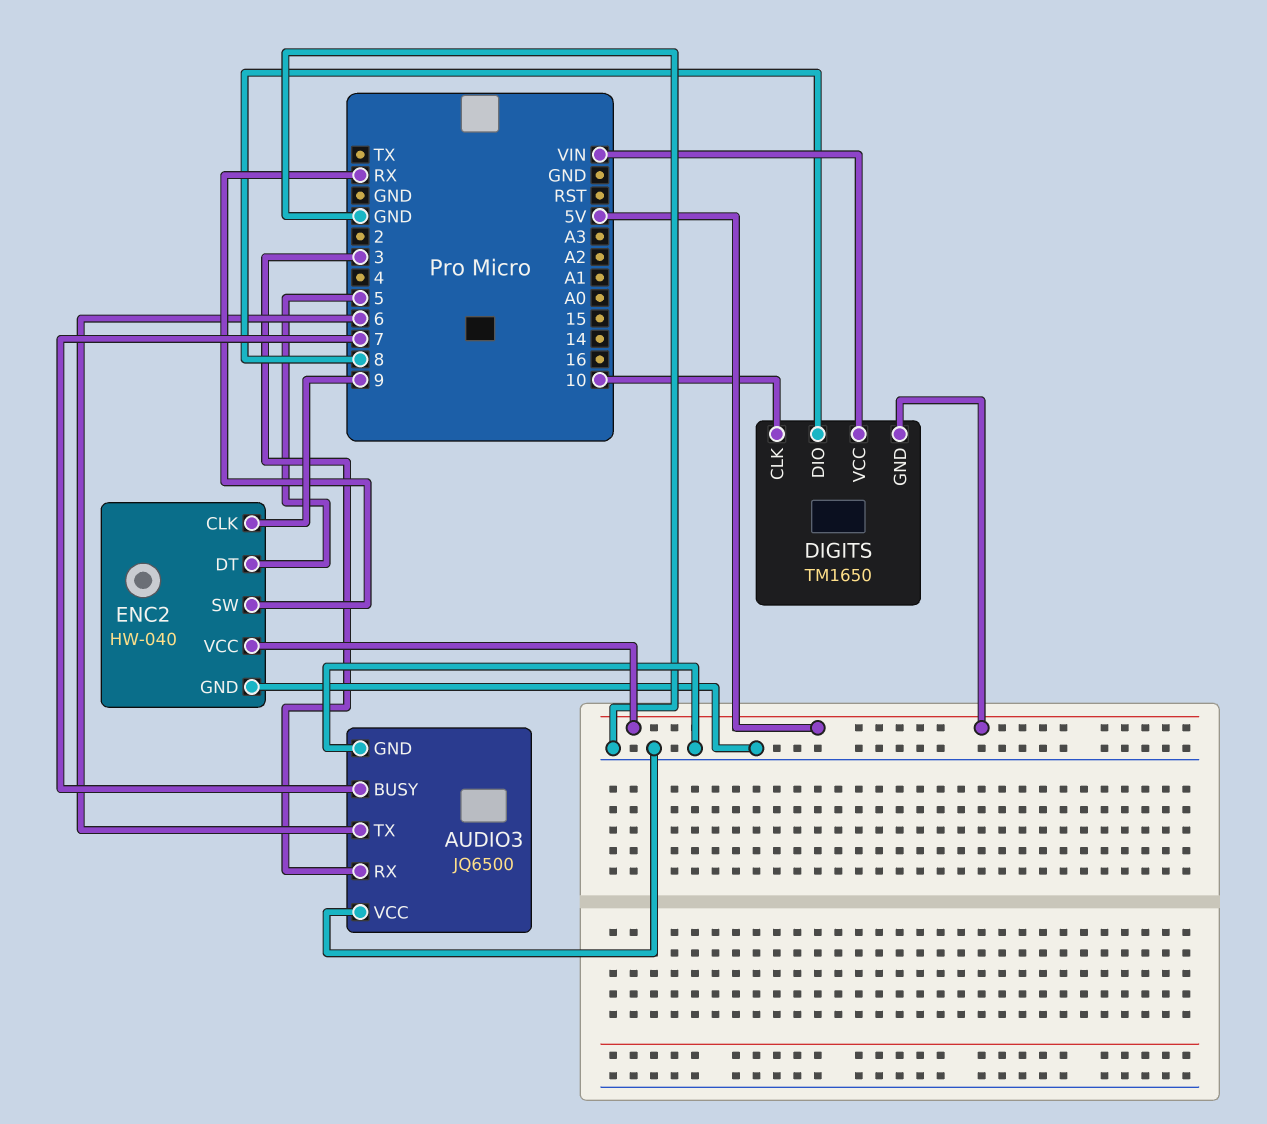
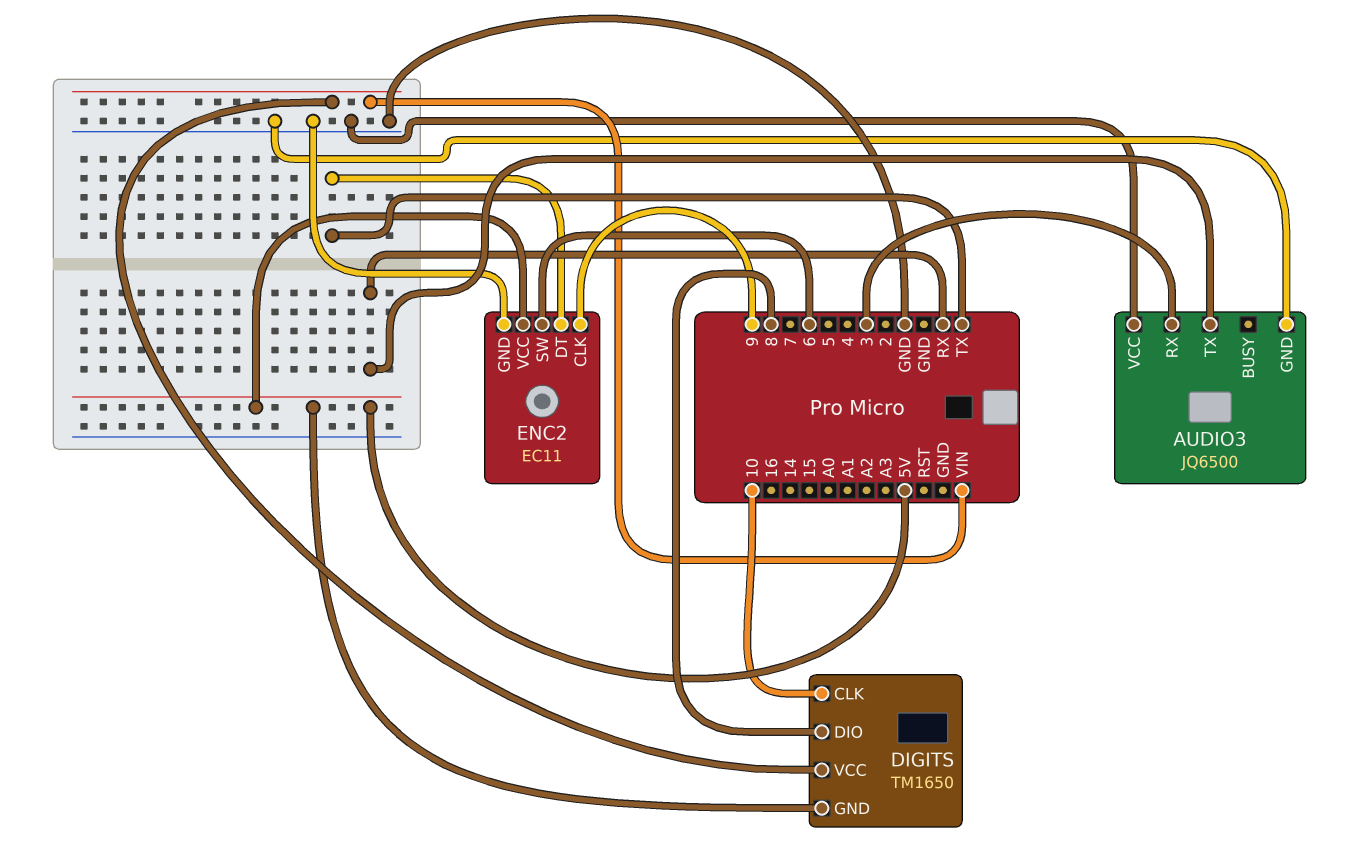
AUDIO3 pin BUSY: 7 -> none
AUDIO3 pin TX: 6 -> RX
ENC2: HW-040 -> EC11
ENC2 pin DT: 5 -> TX
ENC2 pin SW: RX -> 6

